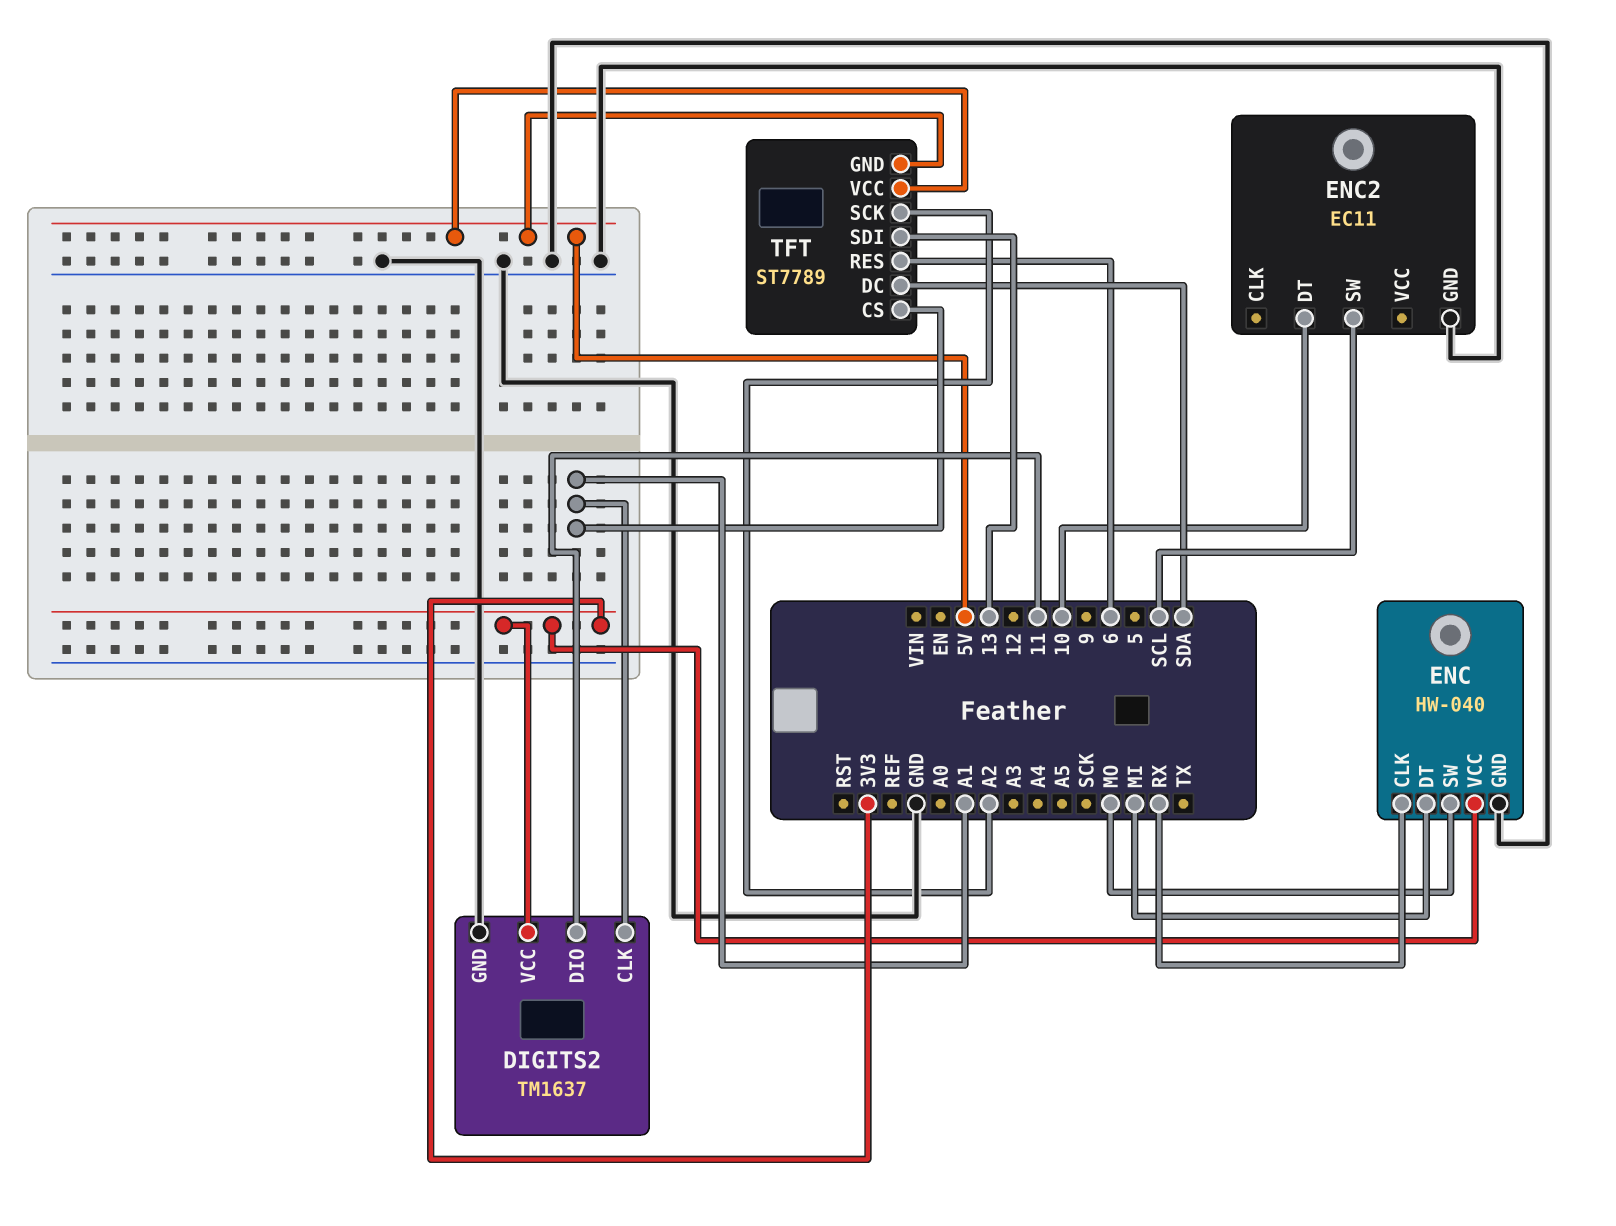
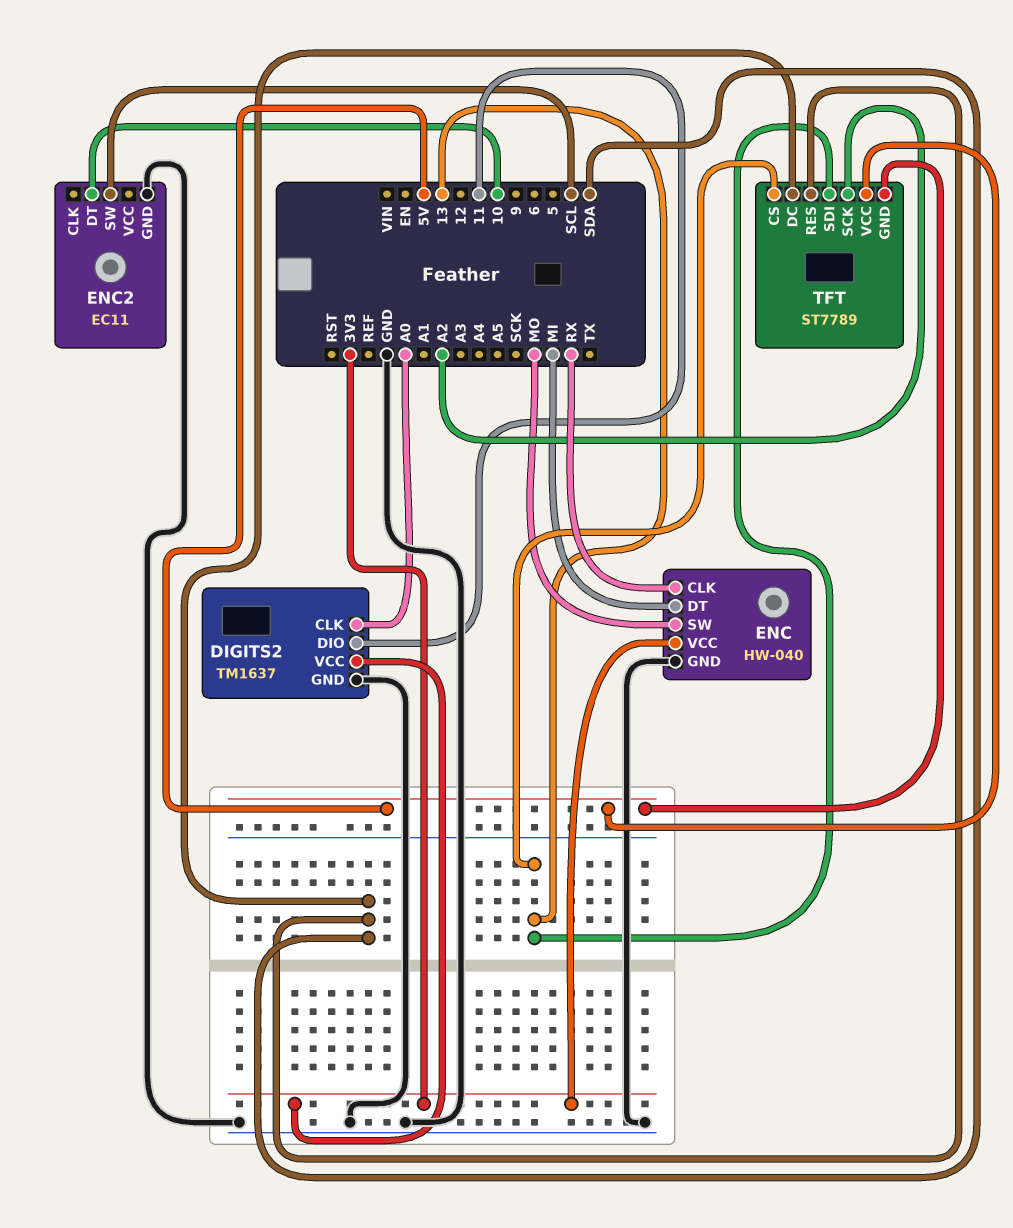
DIGITS2 pin CLK: A1 -> A0
TFT pin CS: A1 -> 13
TFT pin RES: 6 -> SDA

